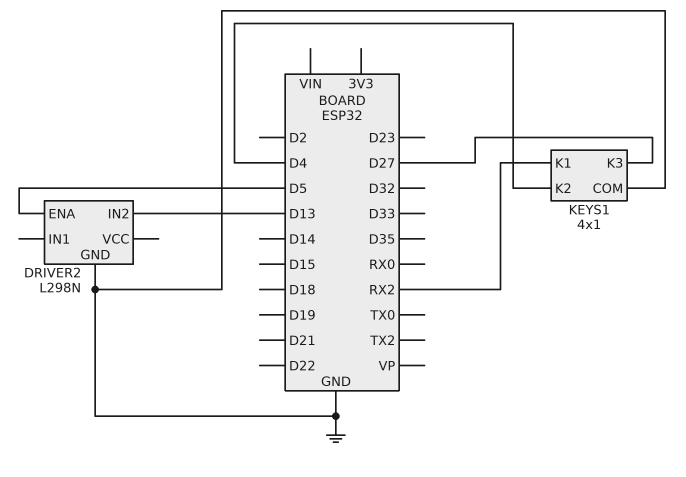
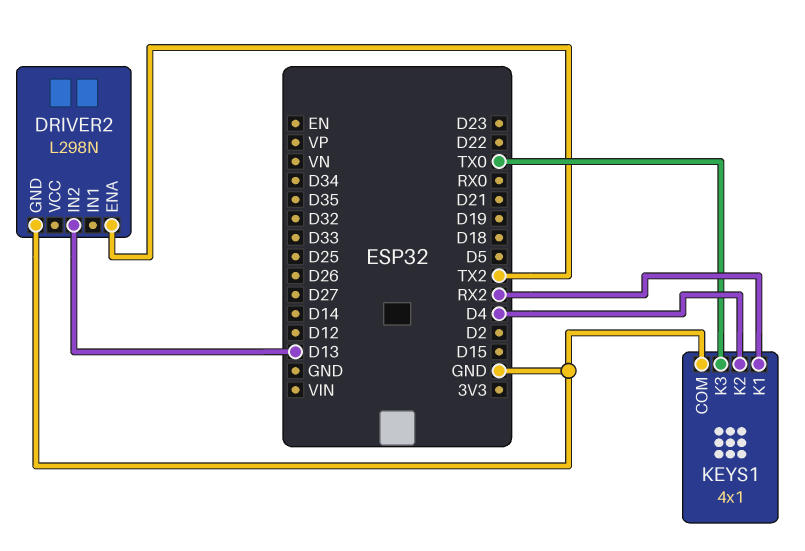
DRIVER2 pin ENA: D5 -> TX2
KEYS1 pin K3: D27 -> TX0

